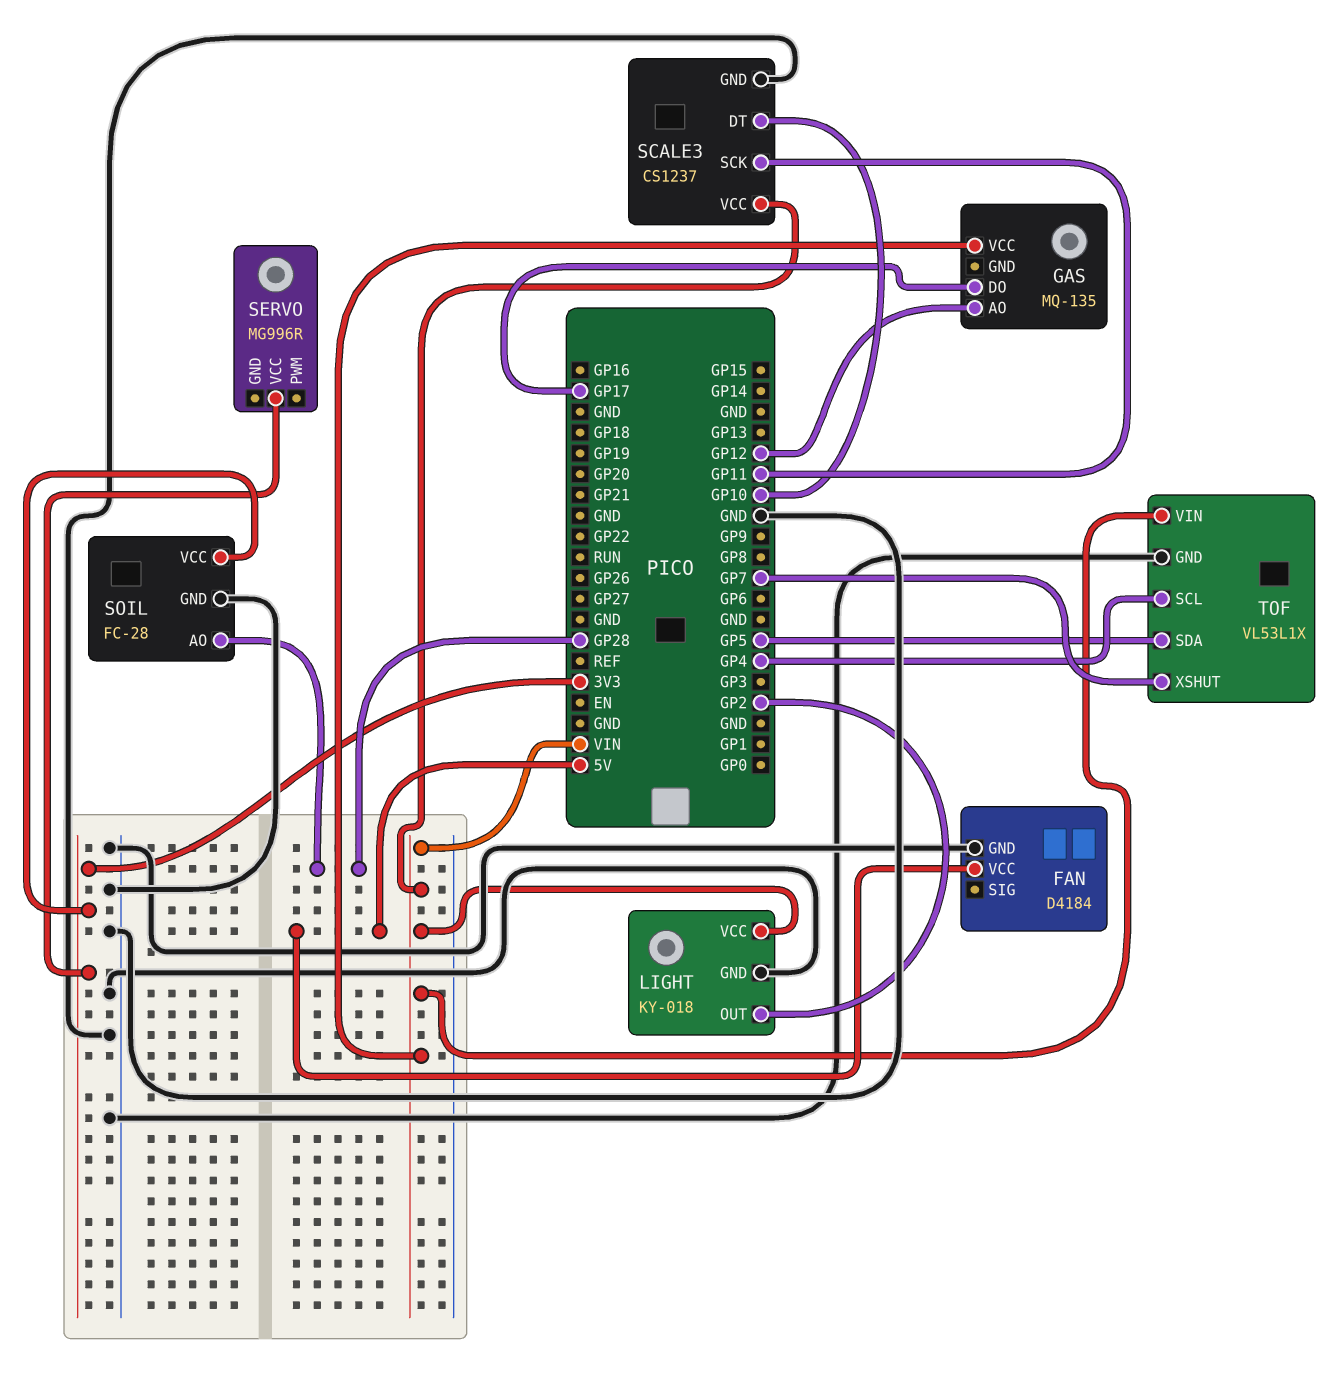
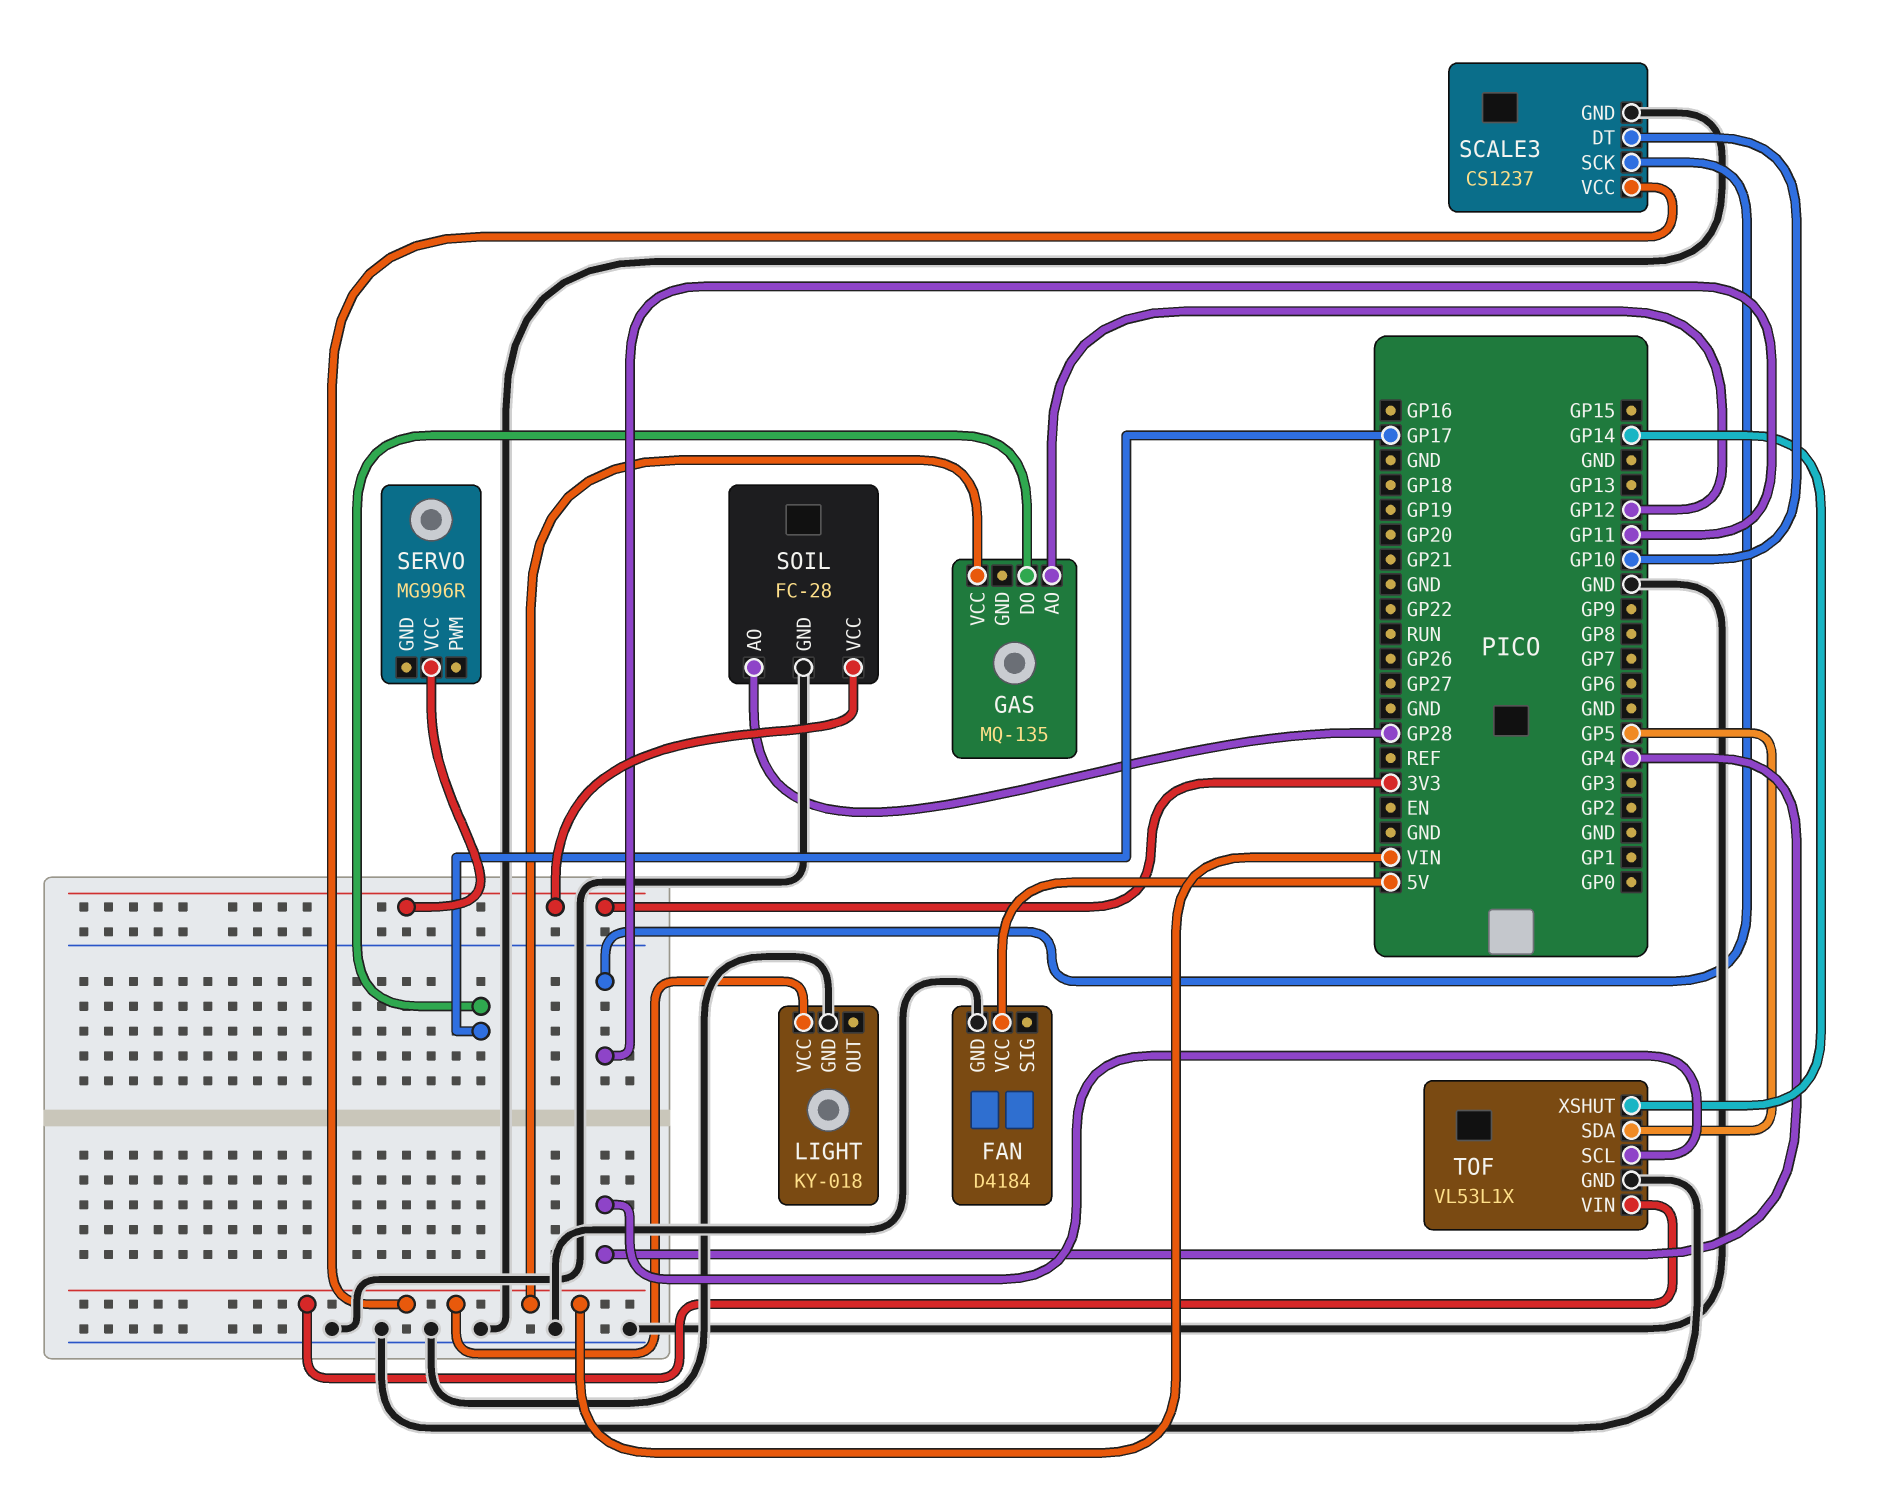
LIGHT pin OUT: GP2 -> none
TOF pin XSHUT: GP7 -> GP14

